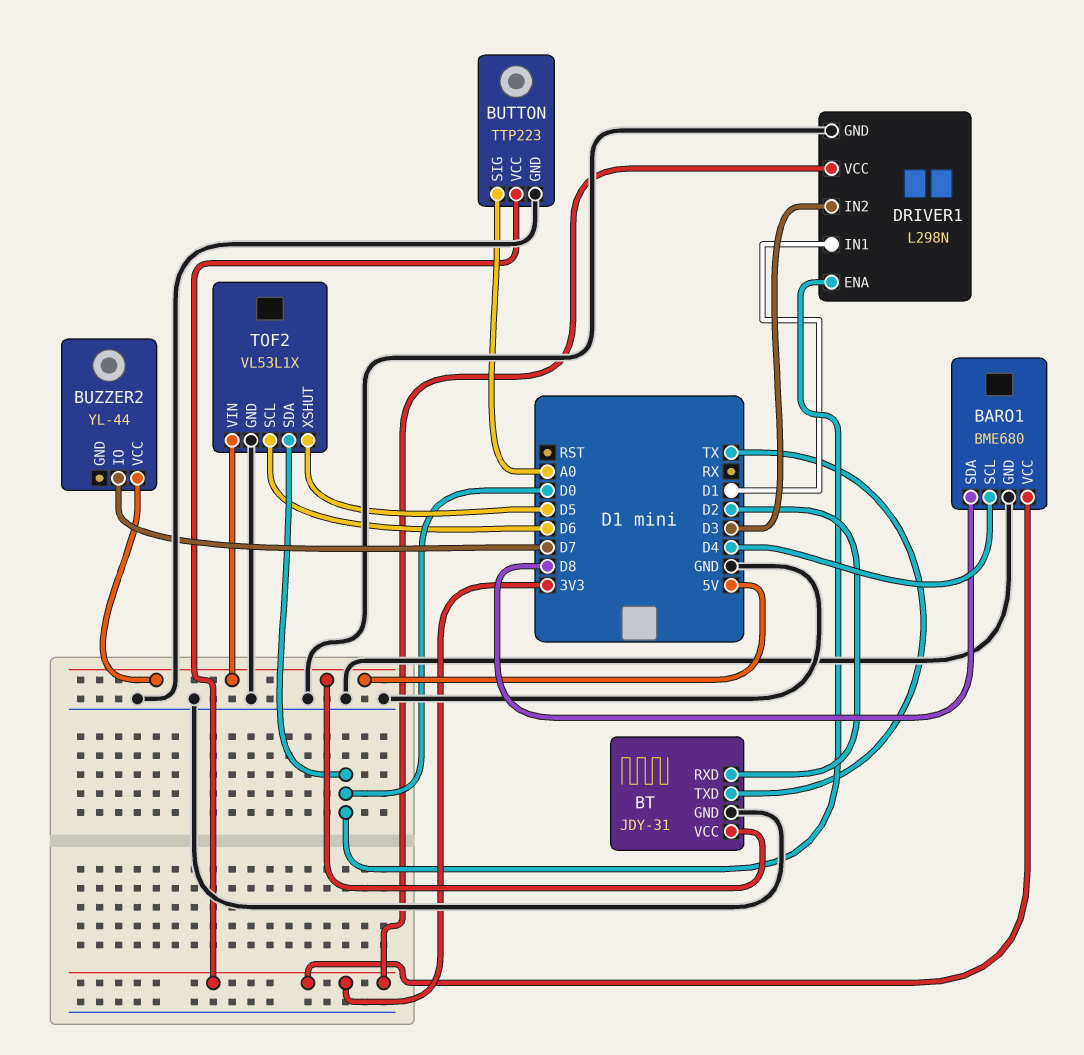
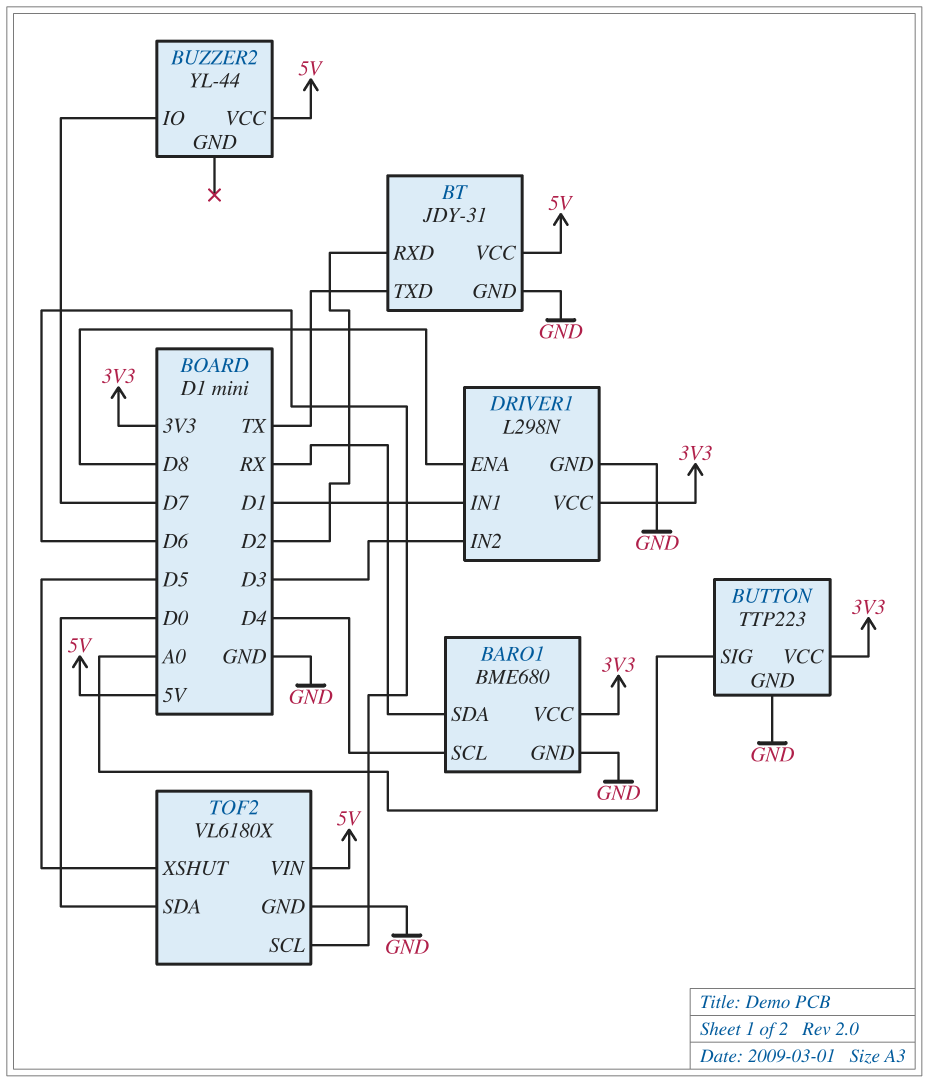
BARO1 pin SDA: D8 -> RX
DRIVER1 pin ENA: D0 -> D8
TOF2: VL53L1X -> VL6180X

